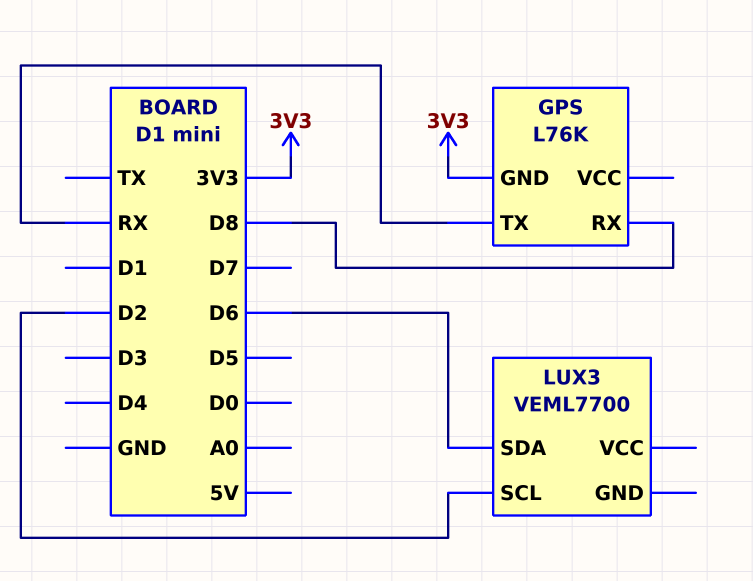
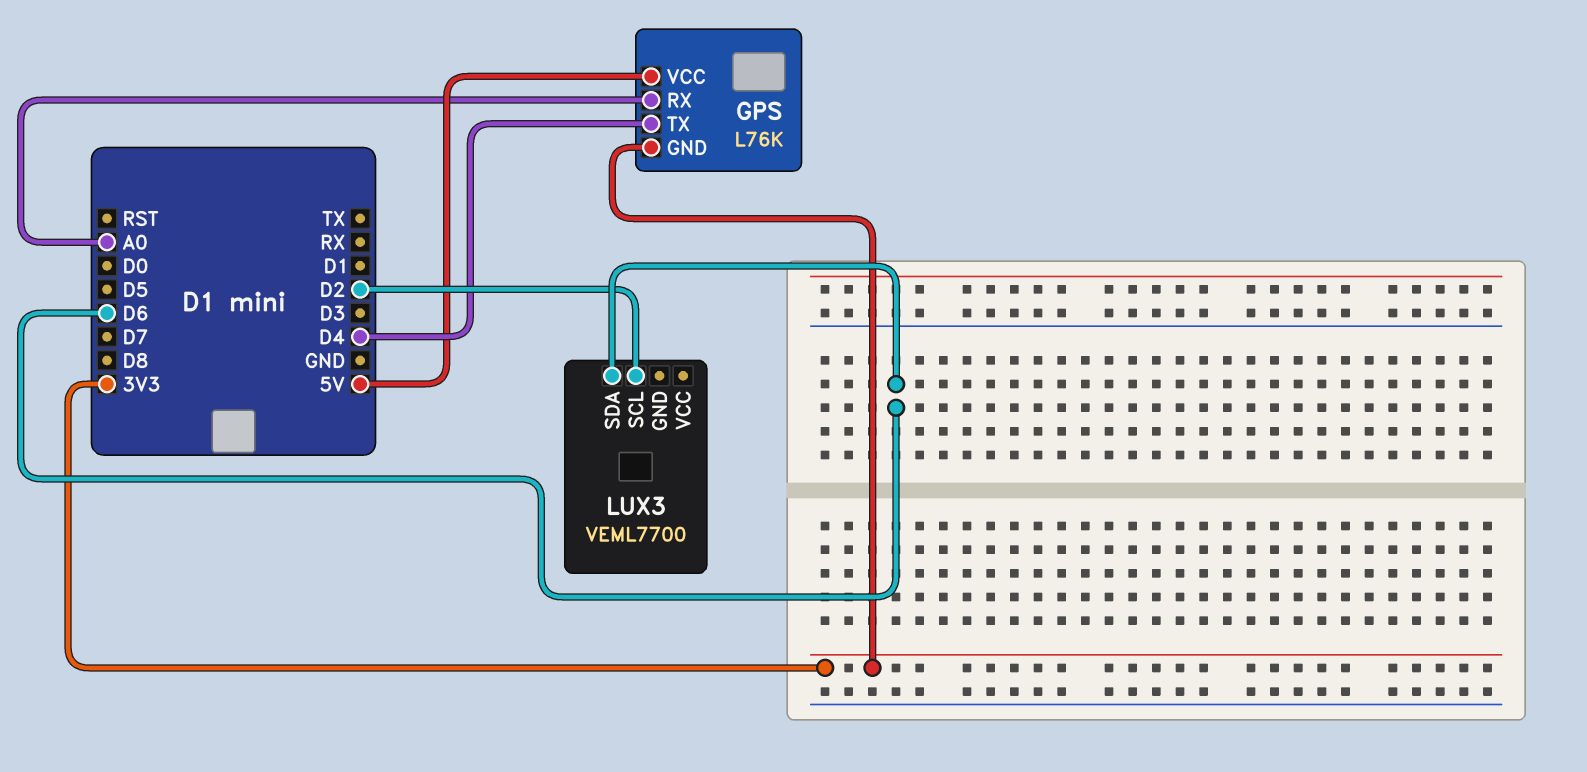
GPS pin RX: D8 -> A0
GPS pin TX: RX -> D4
GPS pin VCC: none -> 5V

